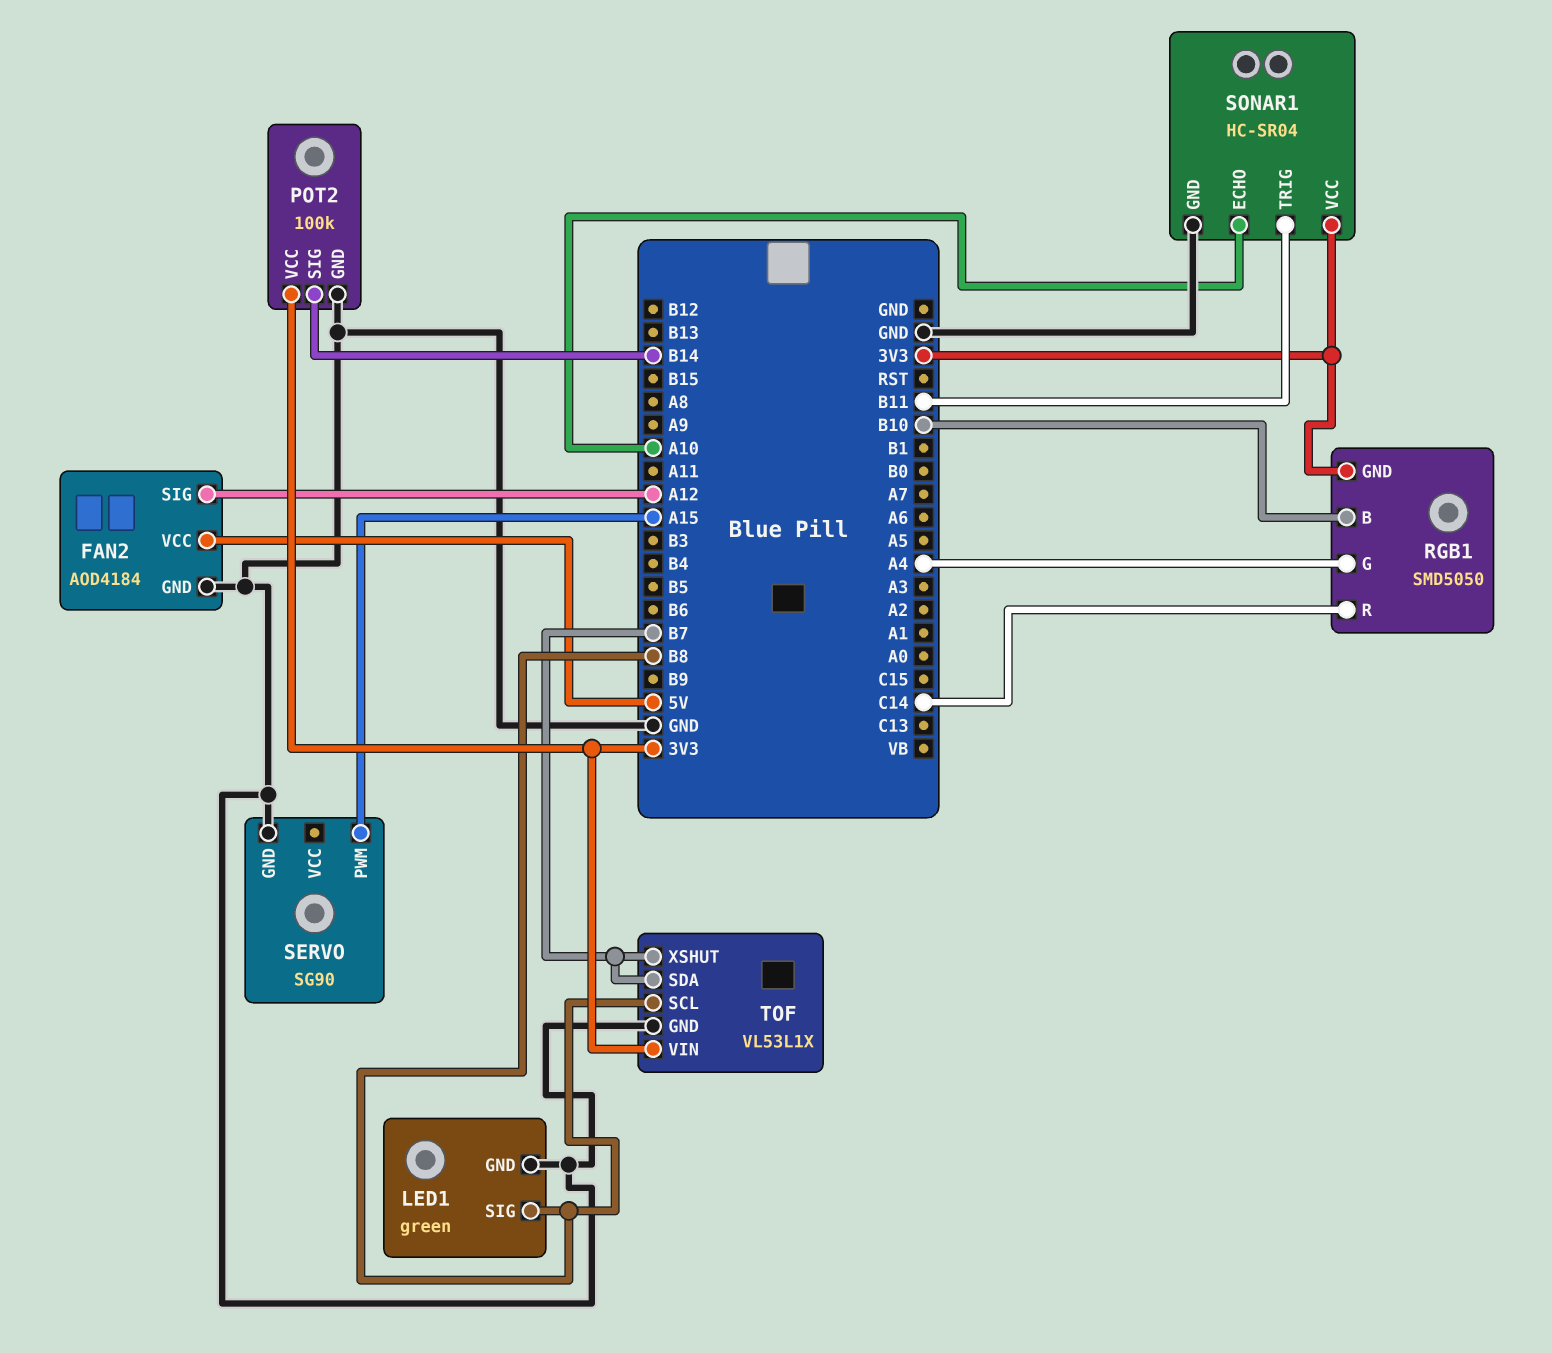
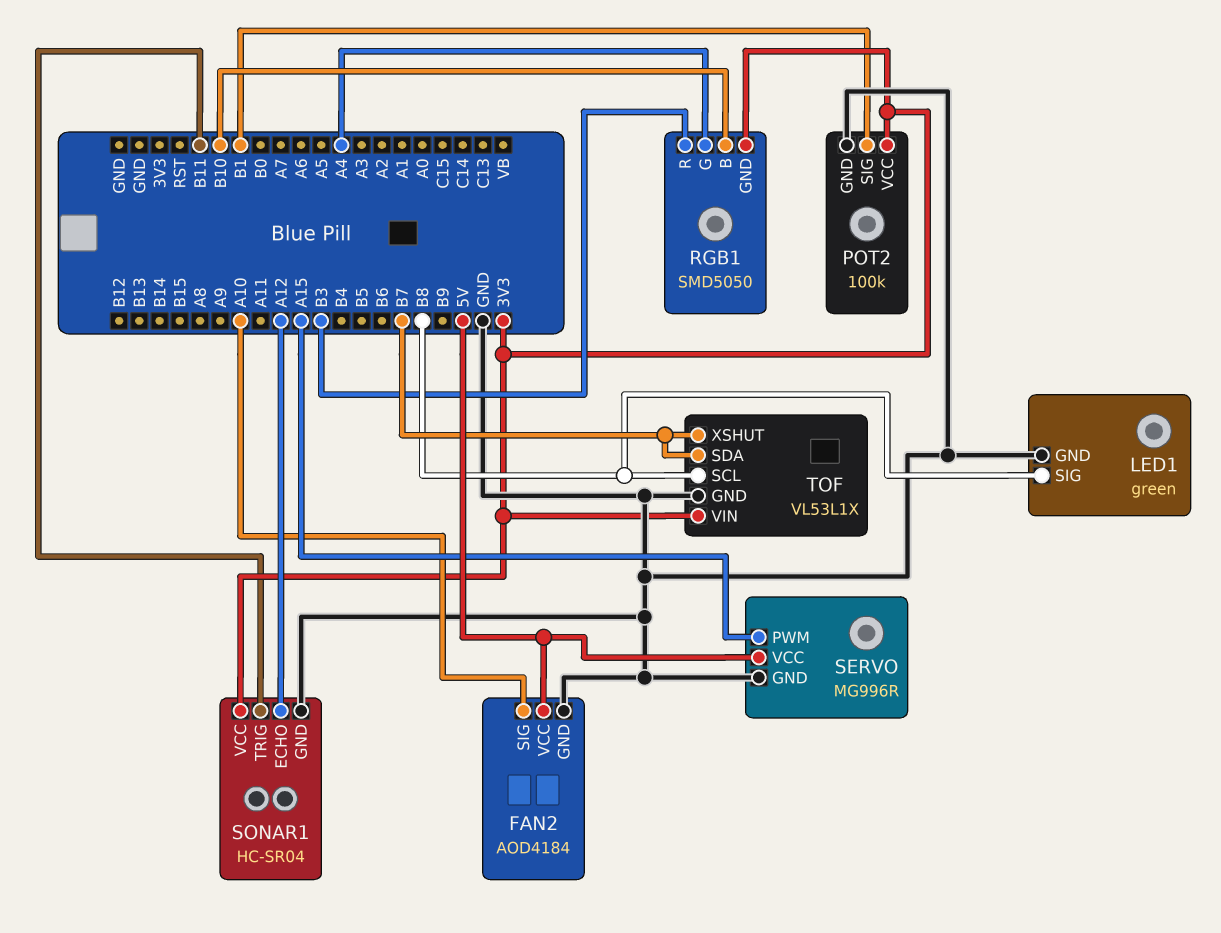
FAN2 pin SIG: A12 -> A10
POT2 pin SIG: B14 -> B1
RGB1 pin R: C14 -> B3
SERVO: SG90 -> MG996R
SERVO pin VCC: none -> 5V
SONAR1 pin ECHO: A10 -> A12

